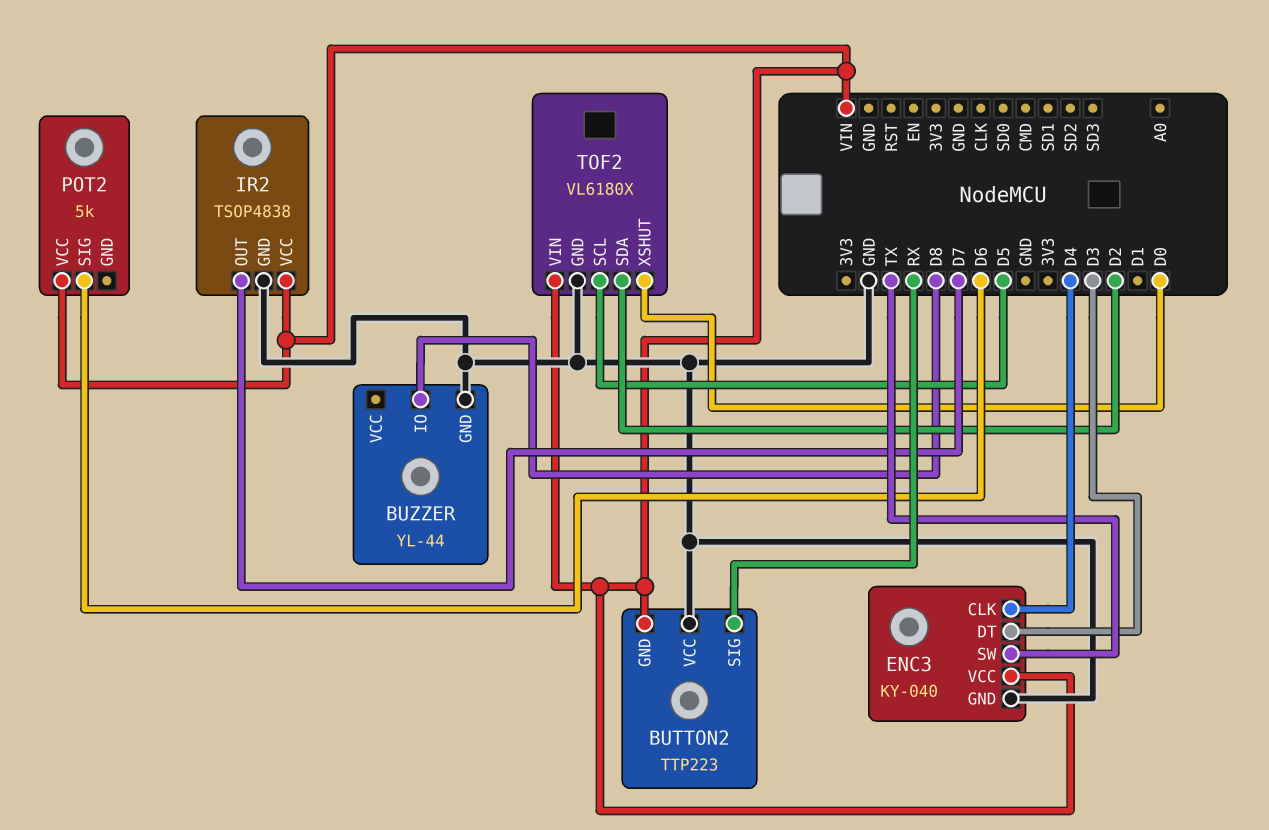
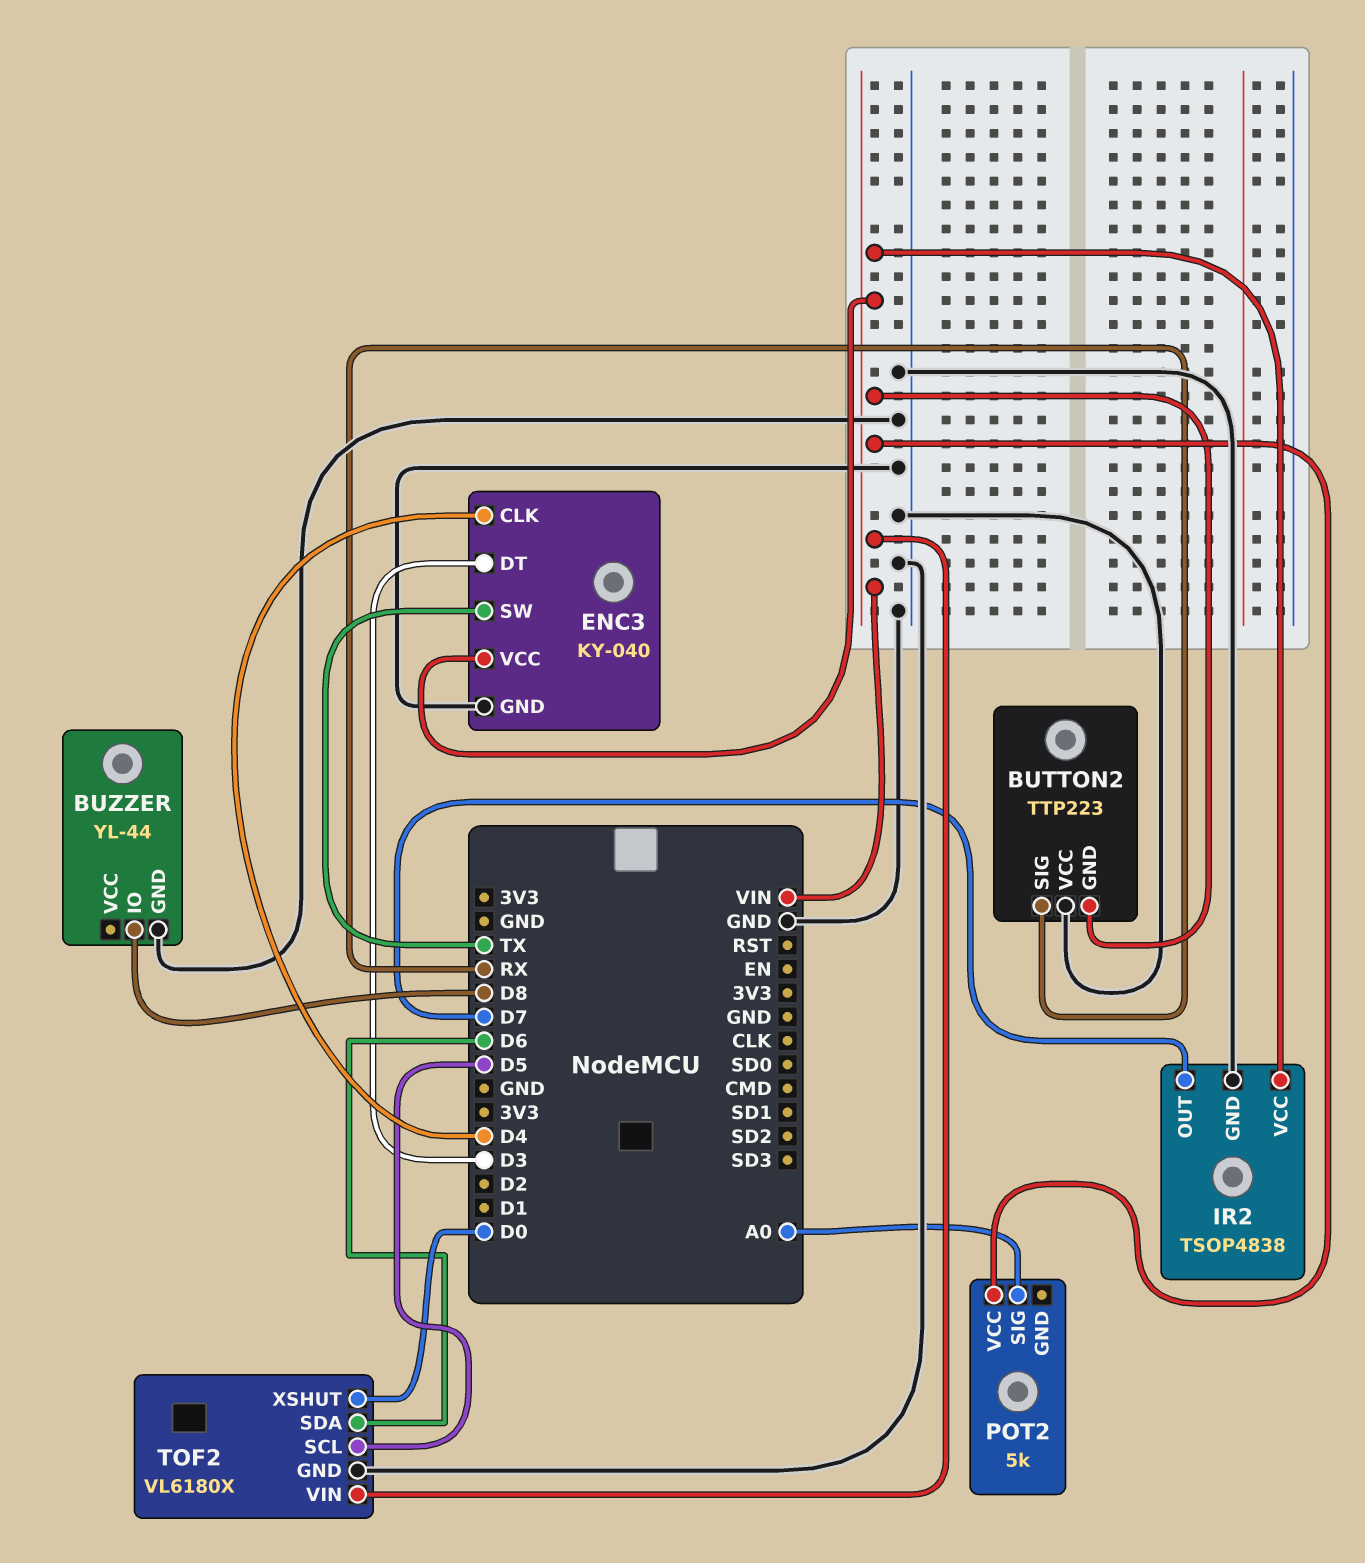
POT2 pin SIG: D6 -> A0
TOF2 pin SDA: D2 -> D6

